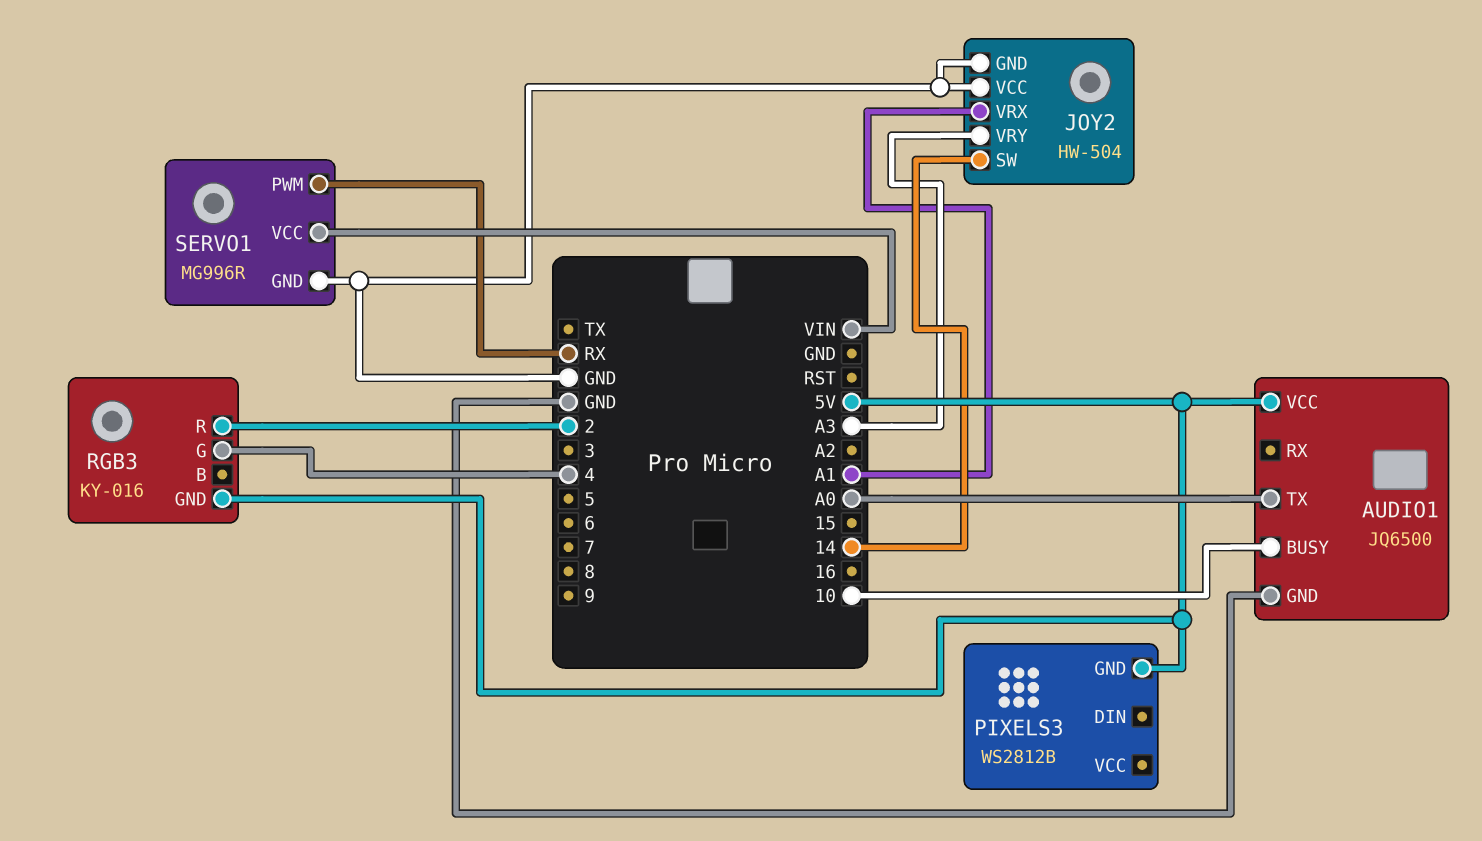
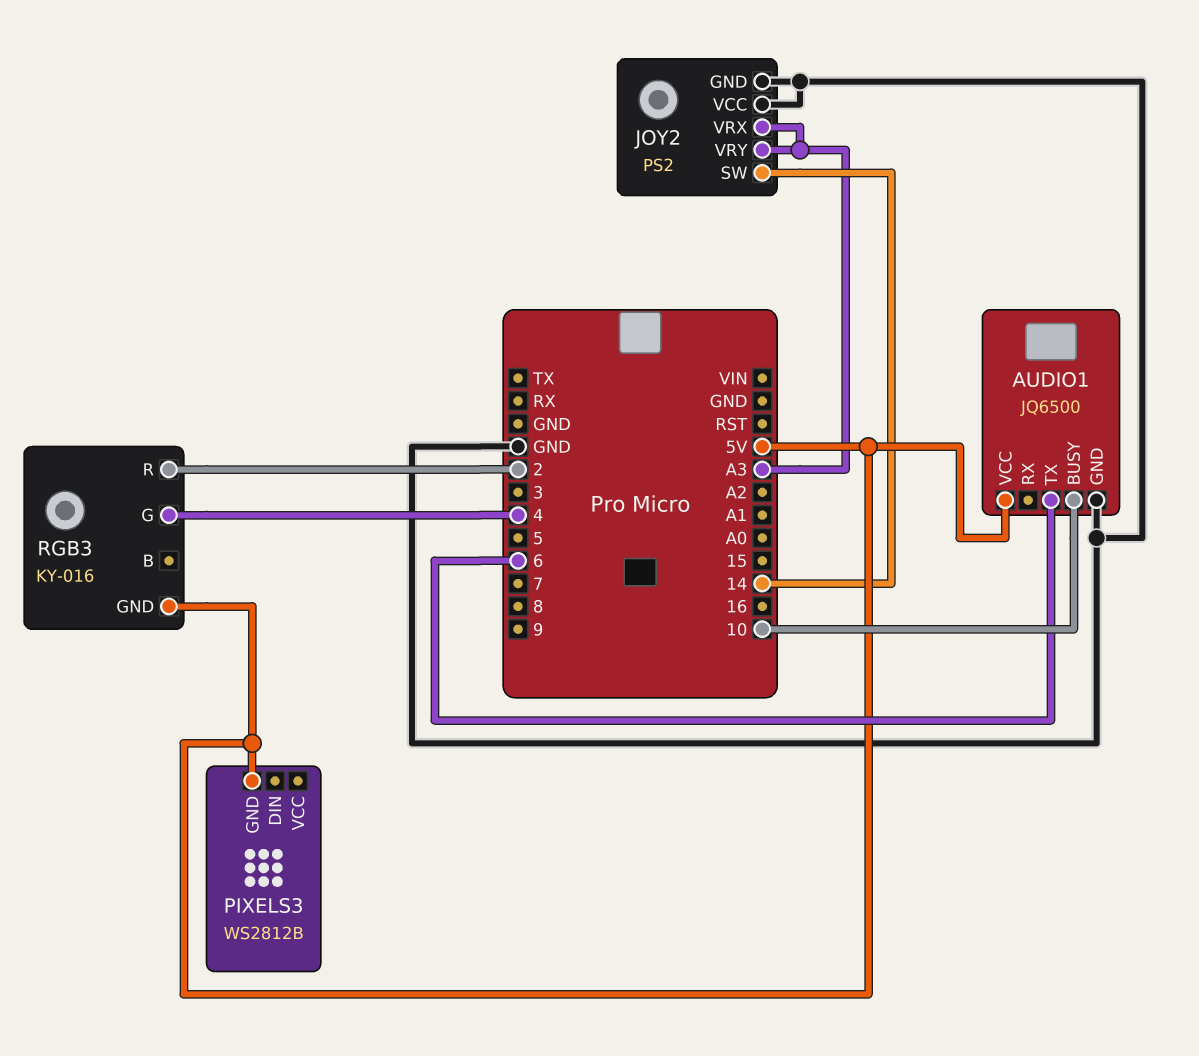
AUDIO1 pin TX: A0 -> 6
JOY2: HW-504 -> PS2
JOY2 pin VRX: A1 -> A3
SERVO1: MG996R -> none
SERVO1 pin GND: GND -> none
SERVO1 pin PWM: RX -> none
SERVO1 pin VCC: VIN -> none

